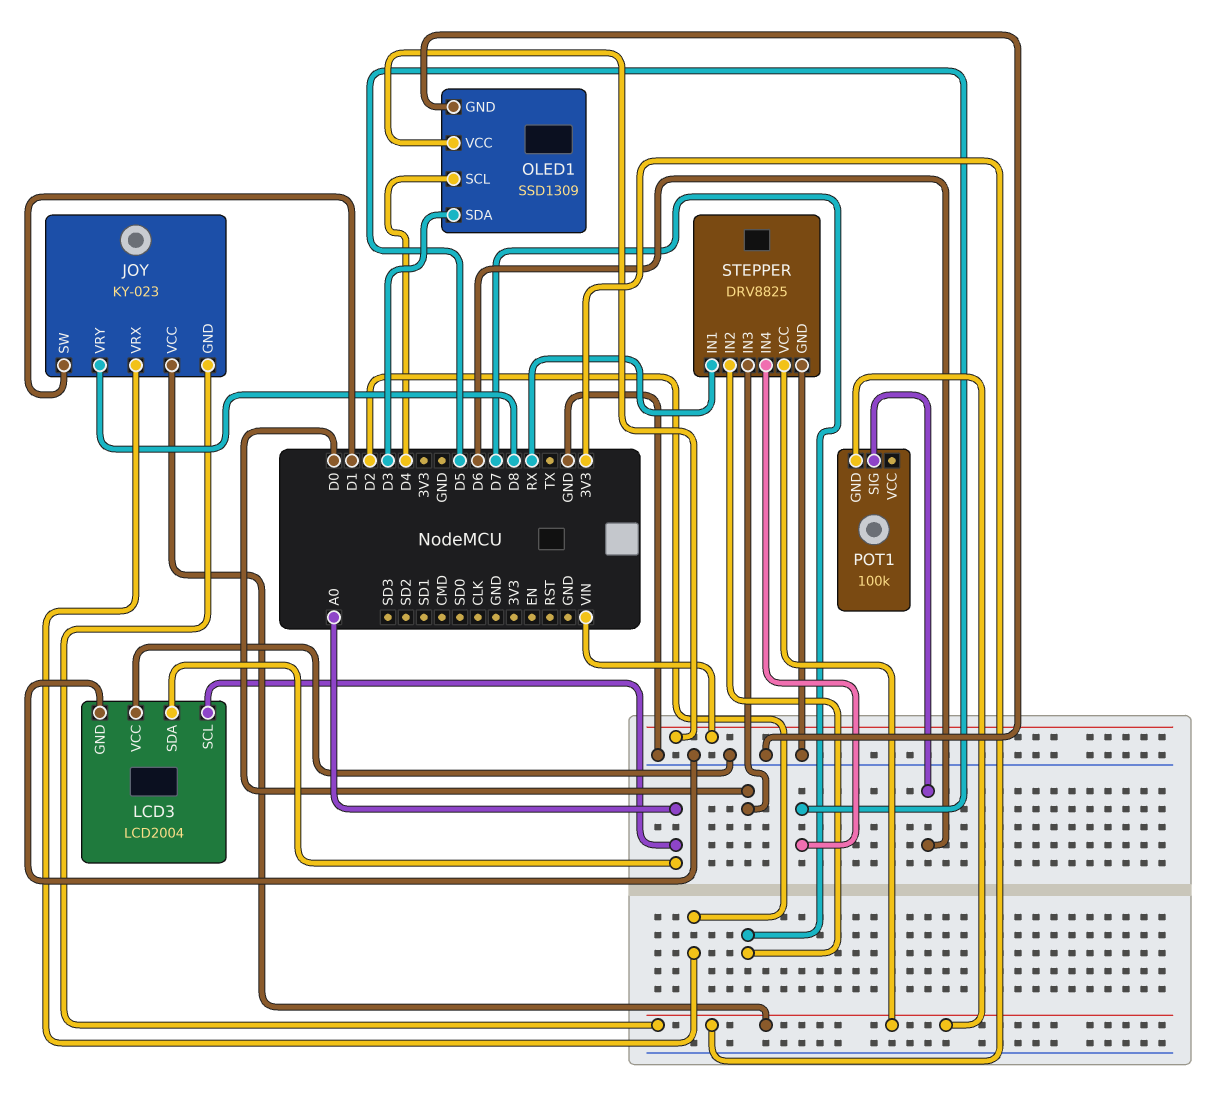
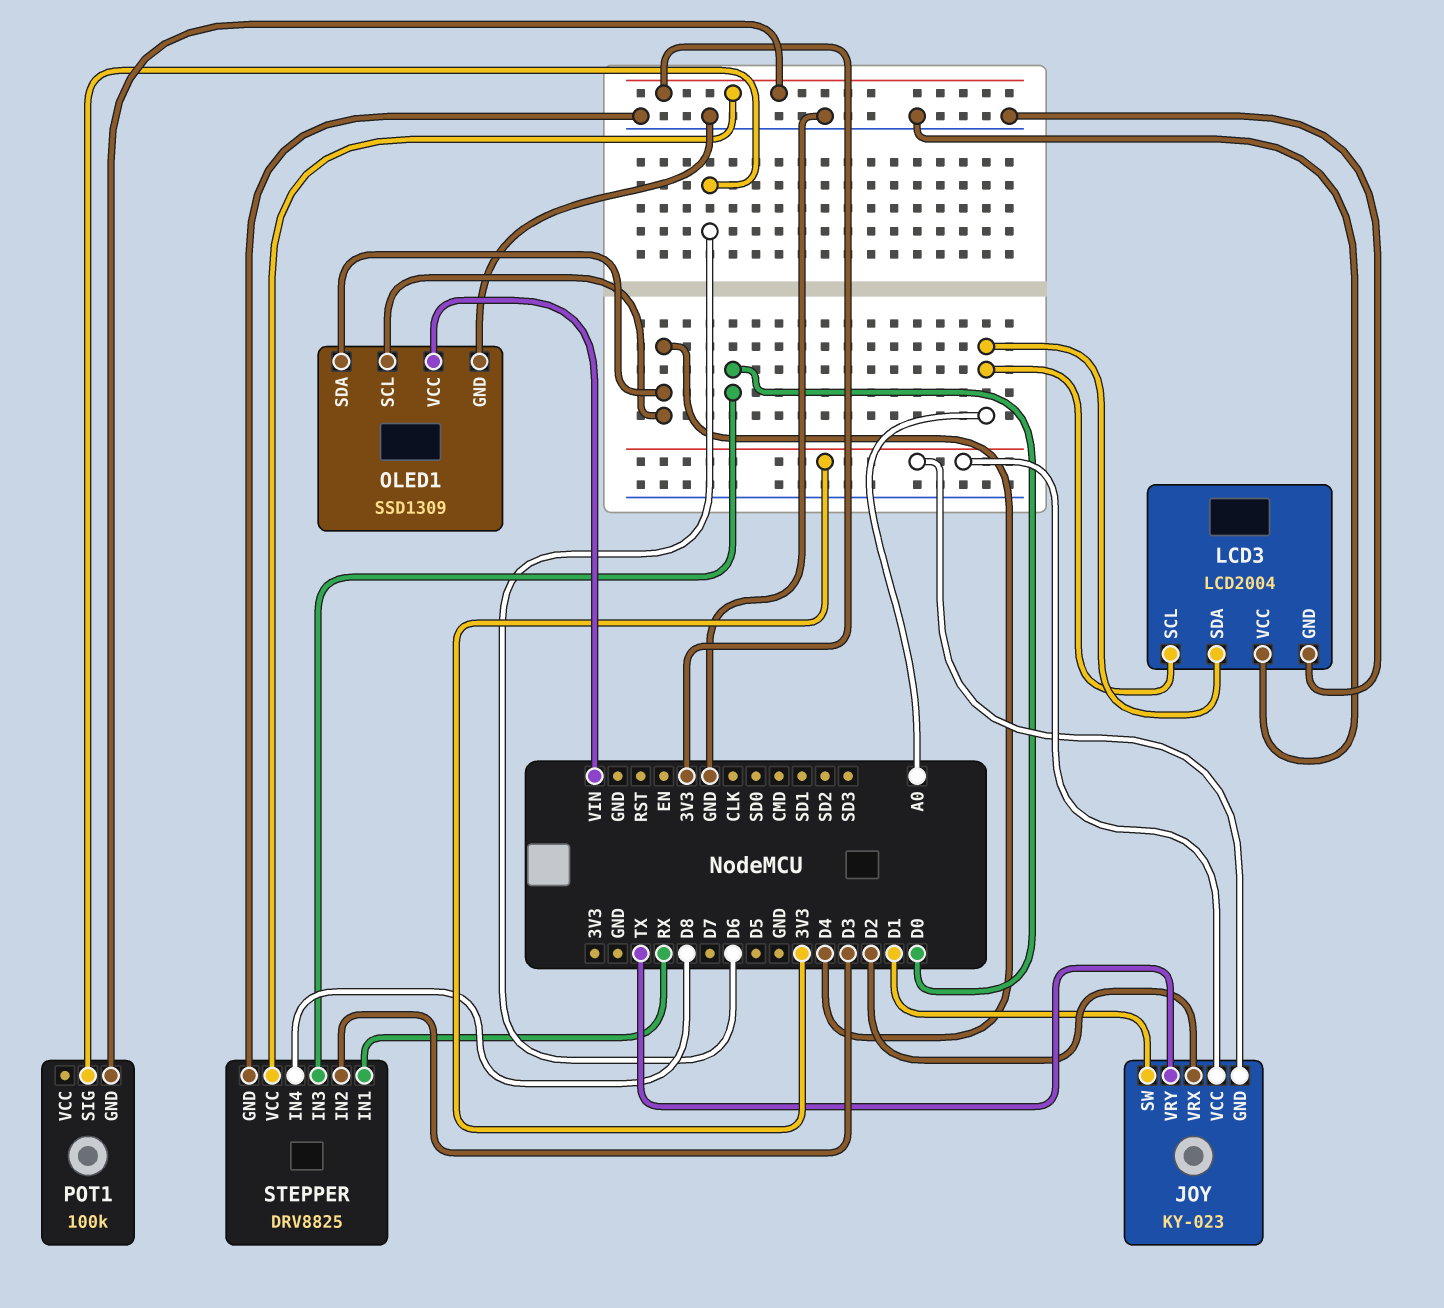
JOY pin VRY: D8 -> TX
OLED1 pin SDA: D3 -> D4
STEPPER pin IN2: D7 -> D3
STEPPER pin IN4: D5 -> D8

